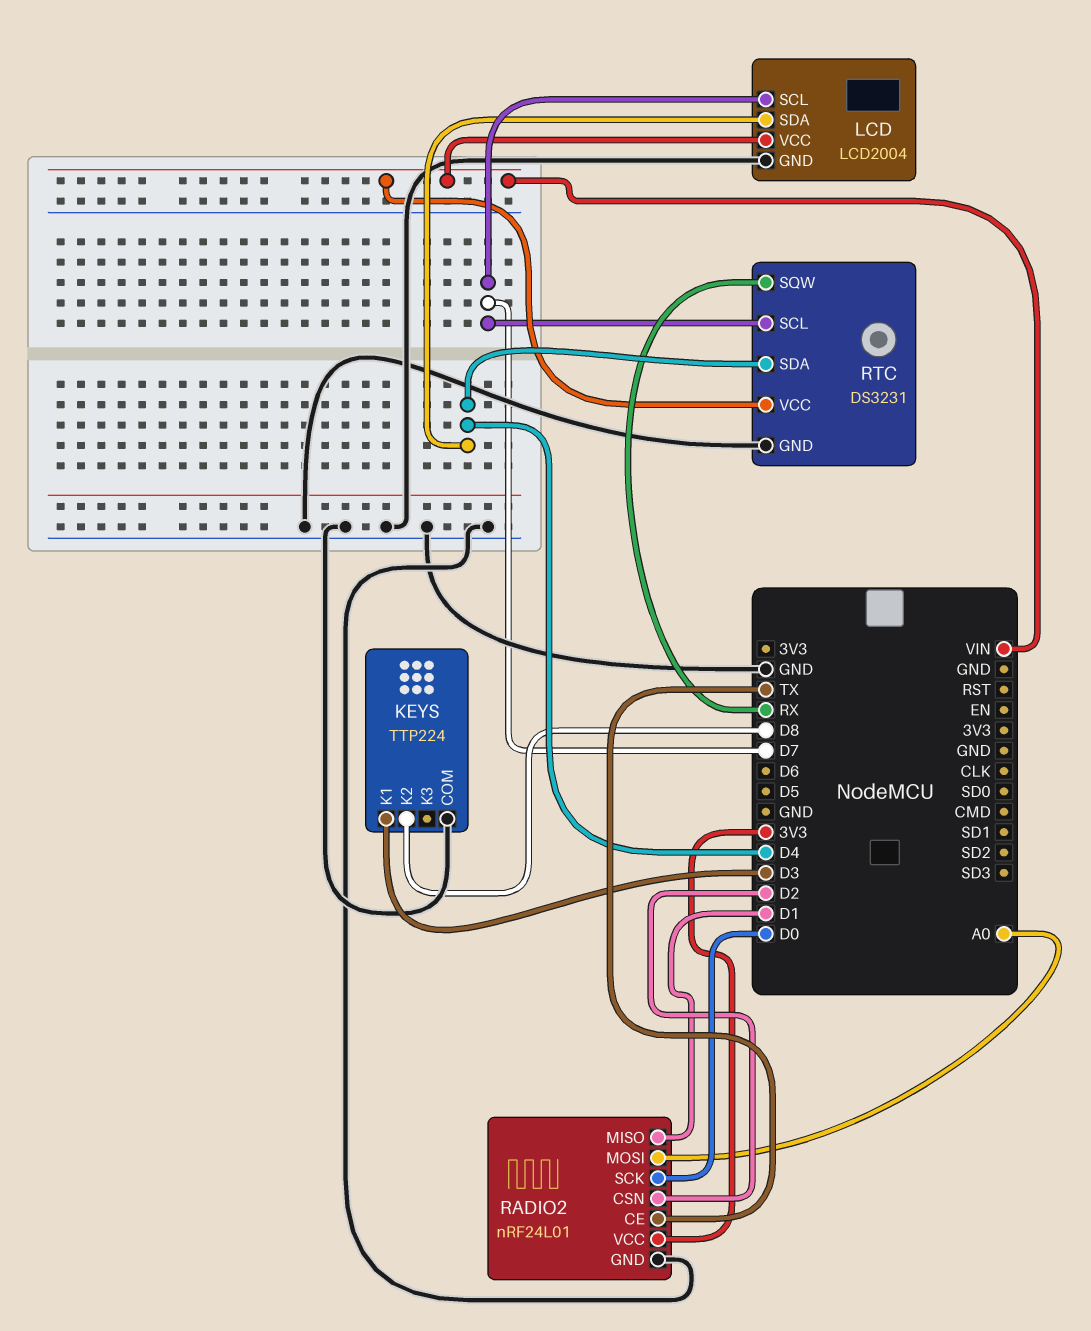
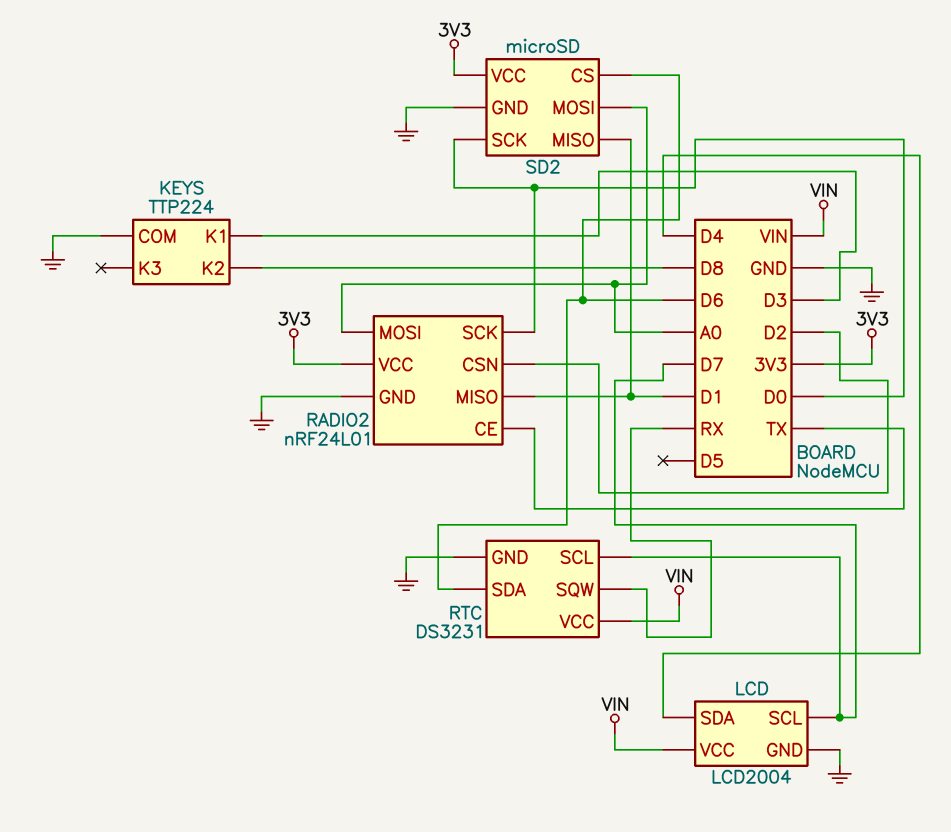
RTC pin SDA: D4 -> D6
SD2: none -> microSD
SD2 pin CS: none -> D6
SD2 pin GND: none -> GND
SD2 pin MISO: none -> D1
SD2 pin MOSI: none -> A0
SD2 pin SCK: none -> D0
SD2 pin VCC: none -> 3V3

